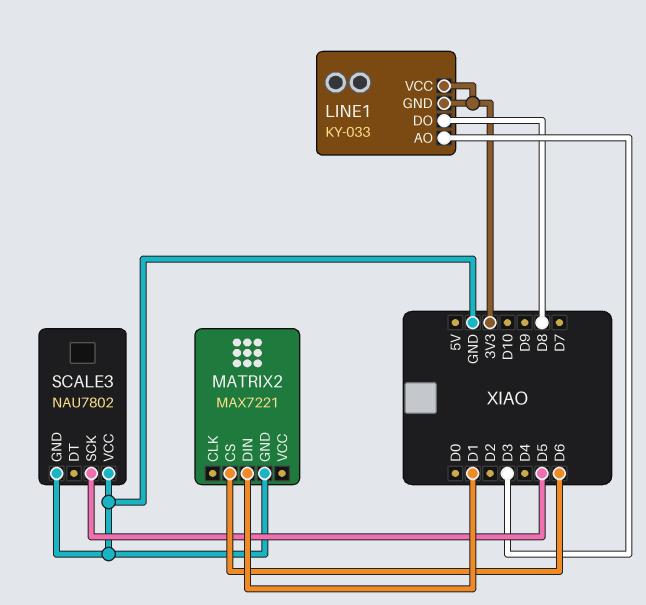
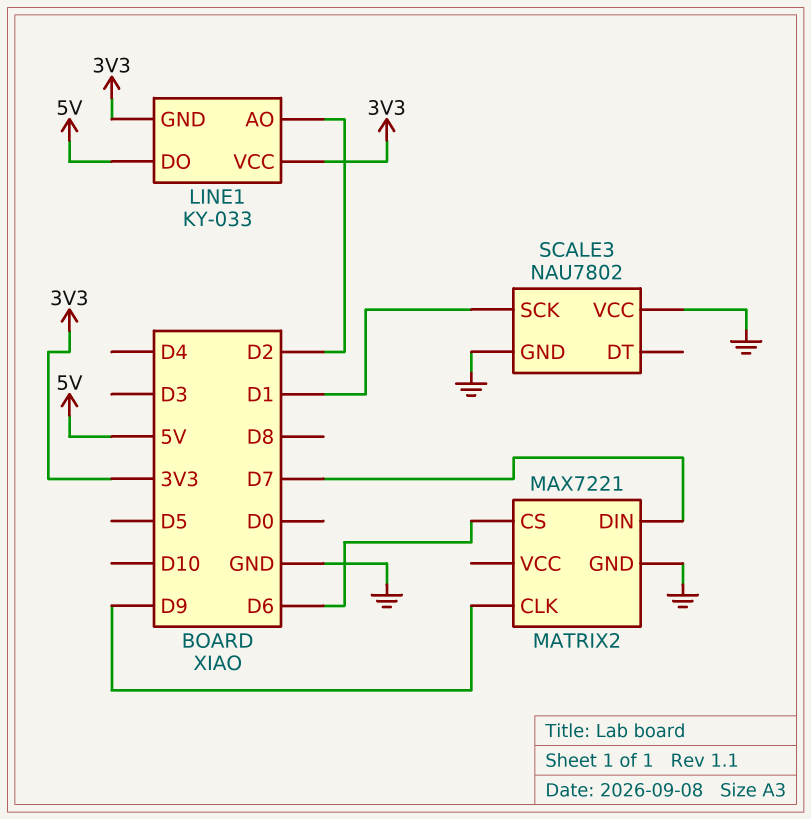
LINE1 pin AO: D3 -> D2
LINE1 pin DO: D8 -> 5V
MATRIX2 pin CLK: none -> D9
MATRIX2 pin DIN: D1 -> D7
SCALE3 pin SCK: D5 -> D1

